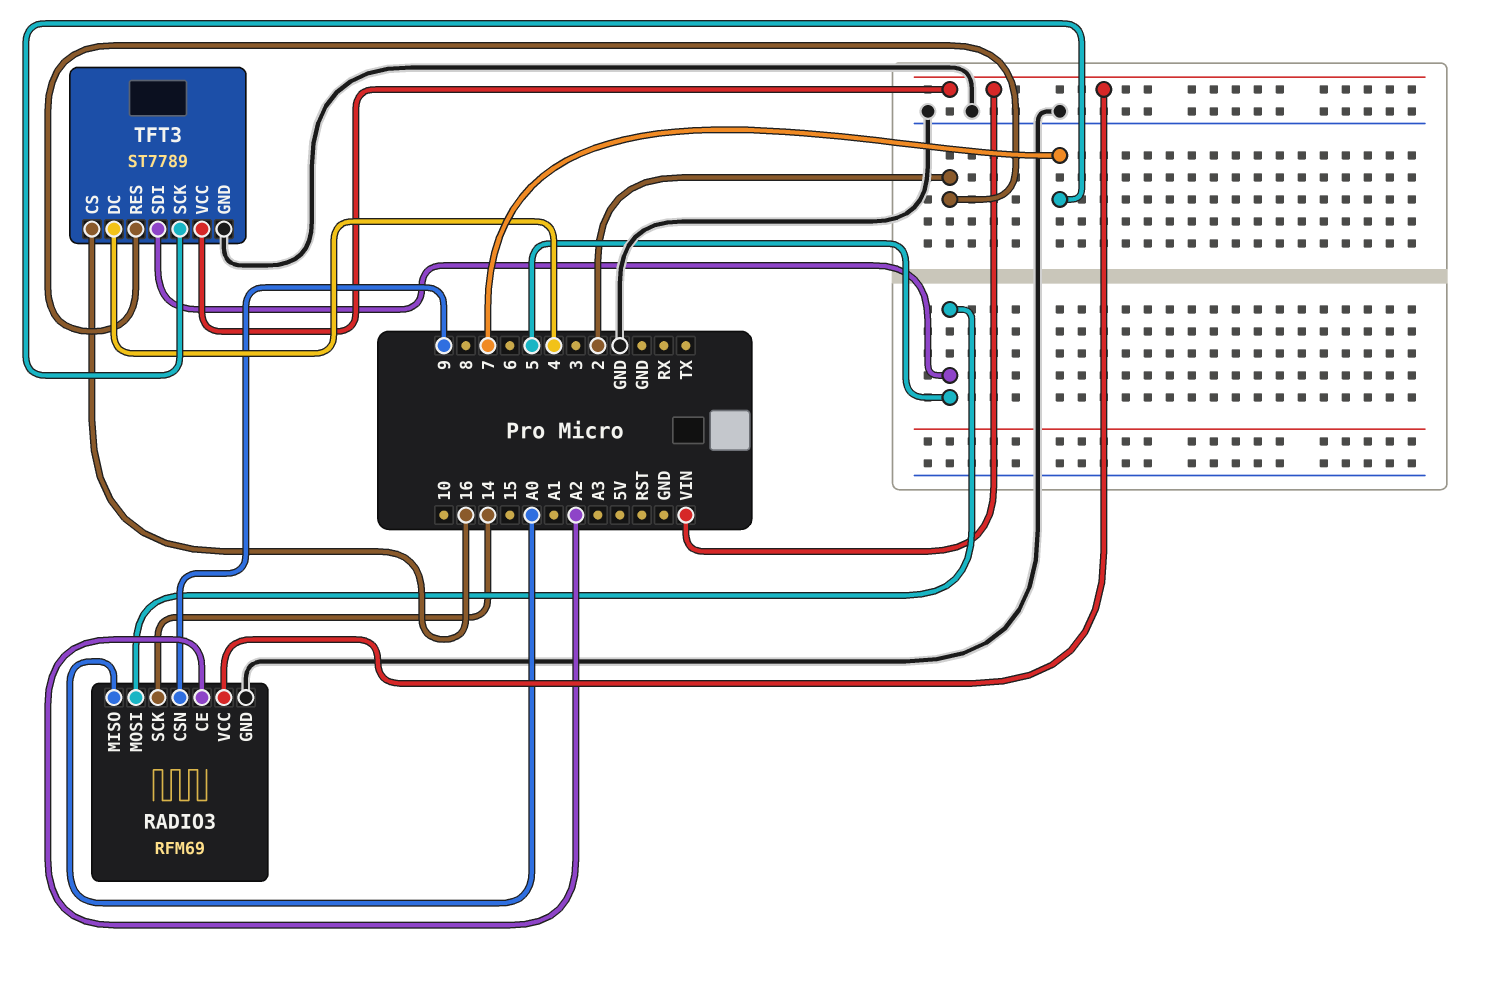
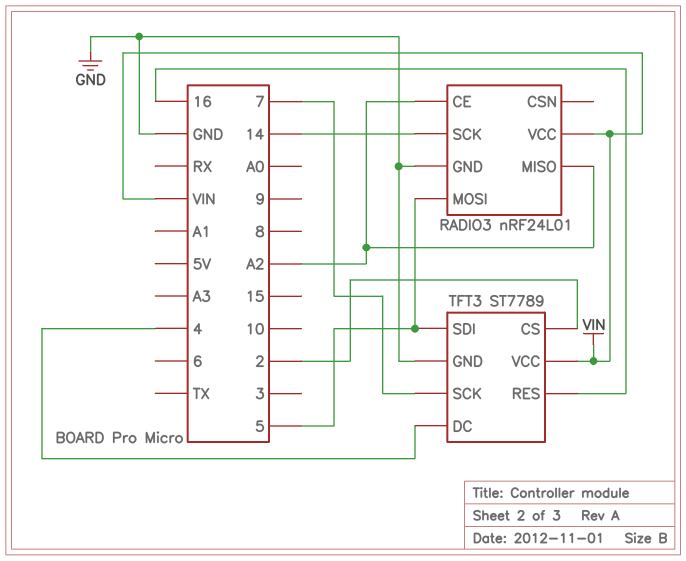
RADIO3: RFM69 -> nRF24L01
RADIO3 pin CSN: 9 -> none
RADIO3 pin MISO: A0 -> A2
TFT3 pin CS: 16 -> 2
TFT3 pin RES: 2 -> 16

